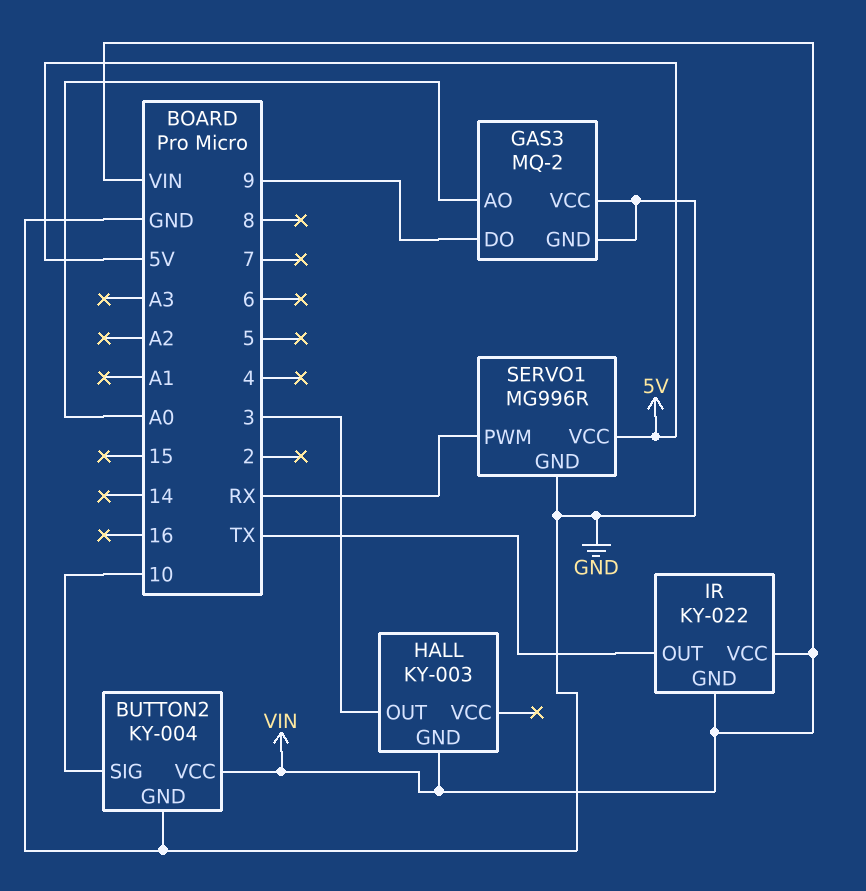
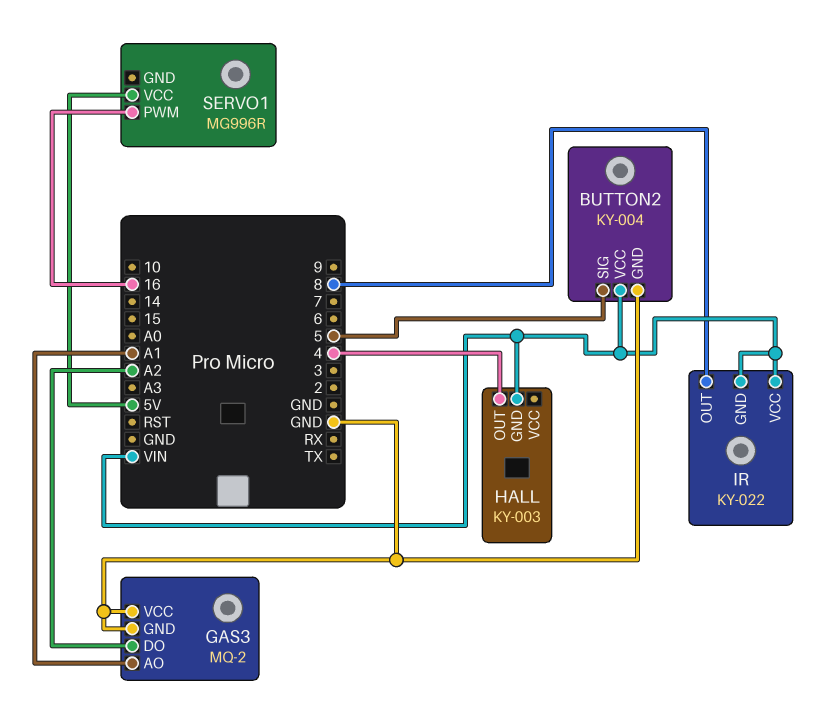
BUTTON2 pin SIG: 10 -> 5
GAS3 pin AO: A0 -> A1
GAS3 pin DO: 9 -> A2
HALL pin OUT: 3 -> 4
IR pin OUT: TX -> 8
SERVO1 pin GND: GND -> none
SERVO1 pin PWM: RX -> 16

